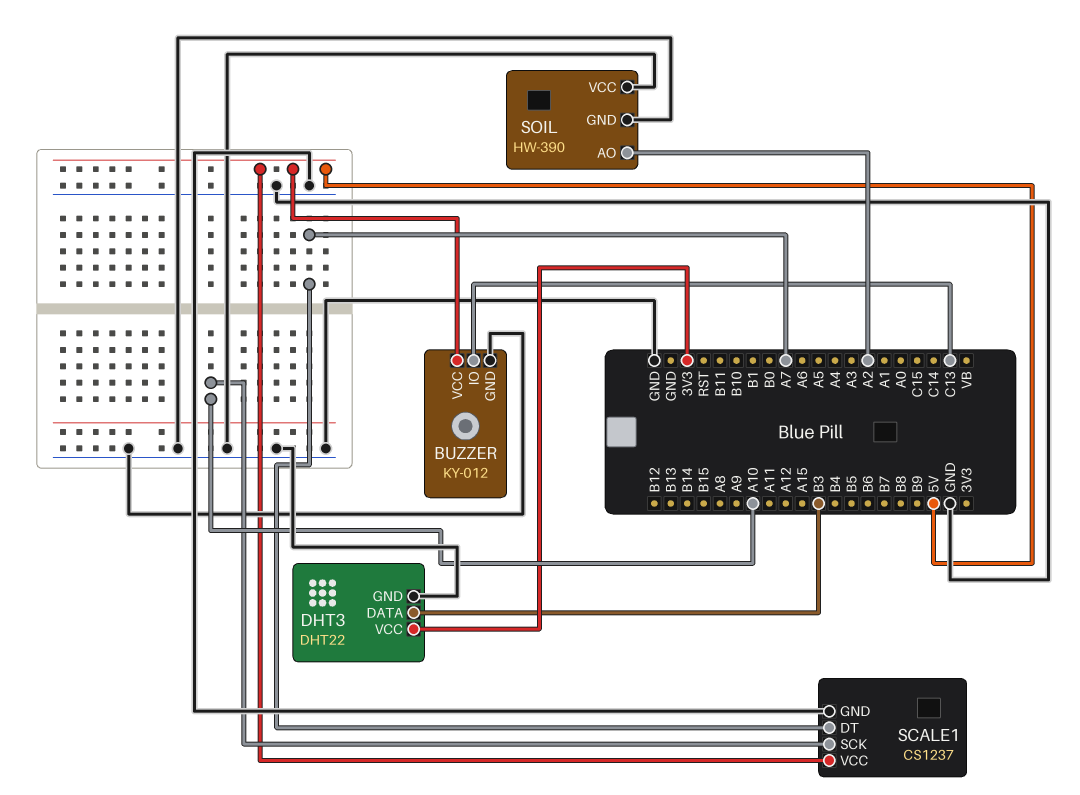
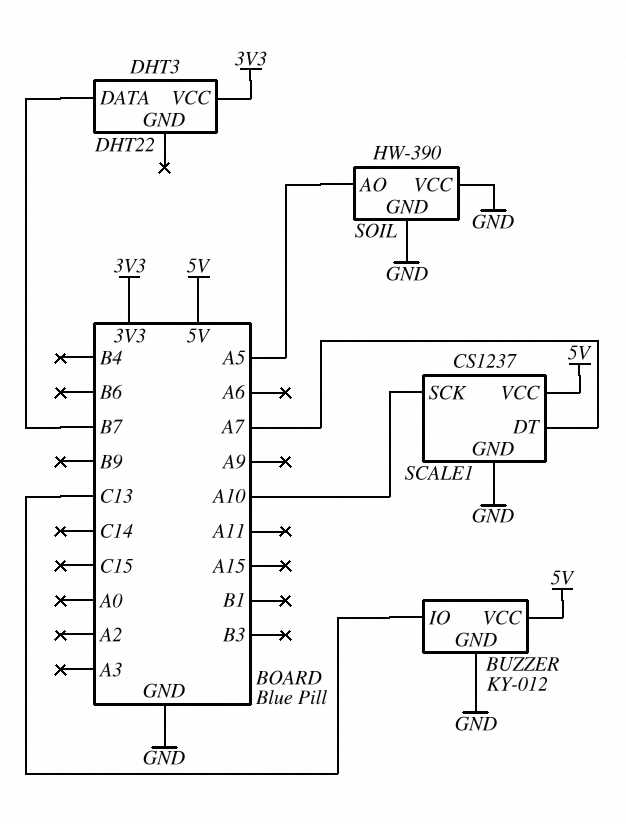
DHT3 pin DATA: B3 -> B7
DHT3 pin GND: GND -> none
SOIL pin AO: A2 -> A5

